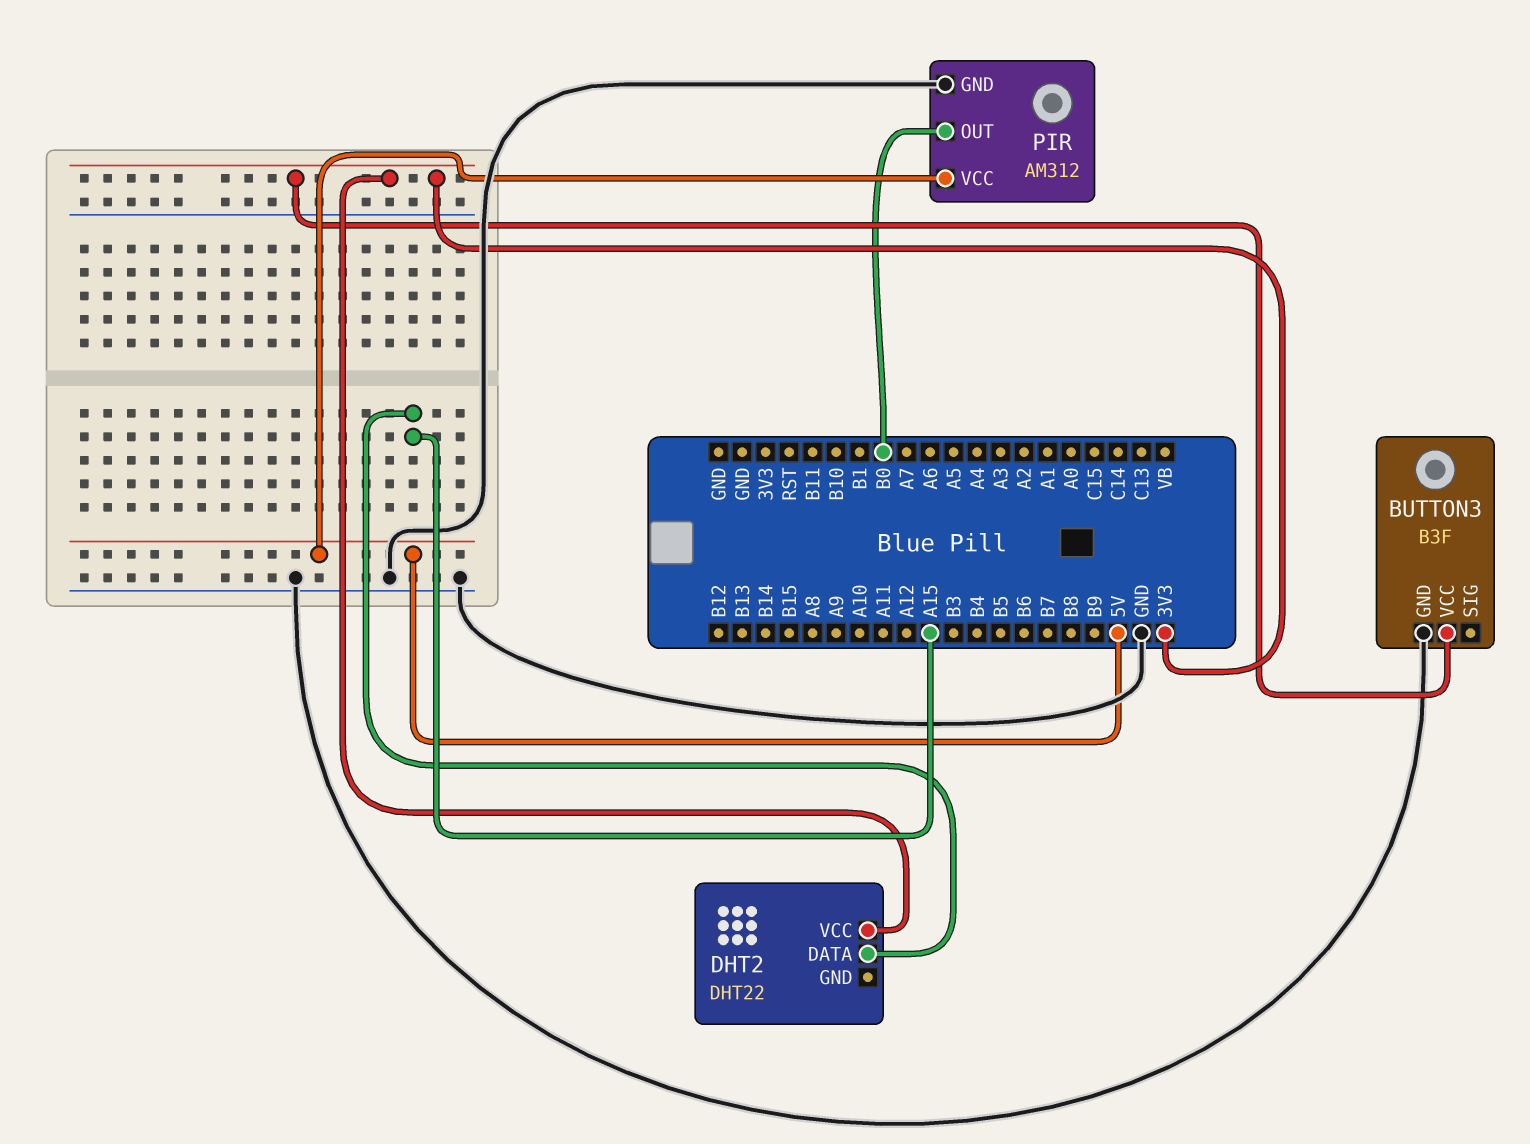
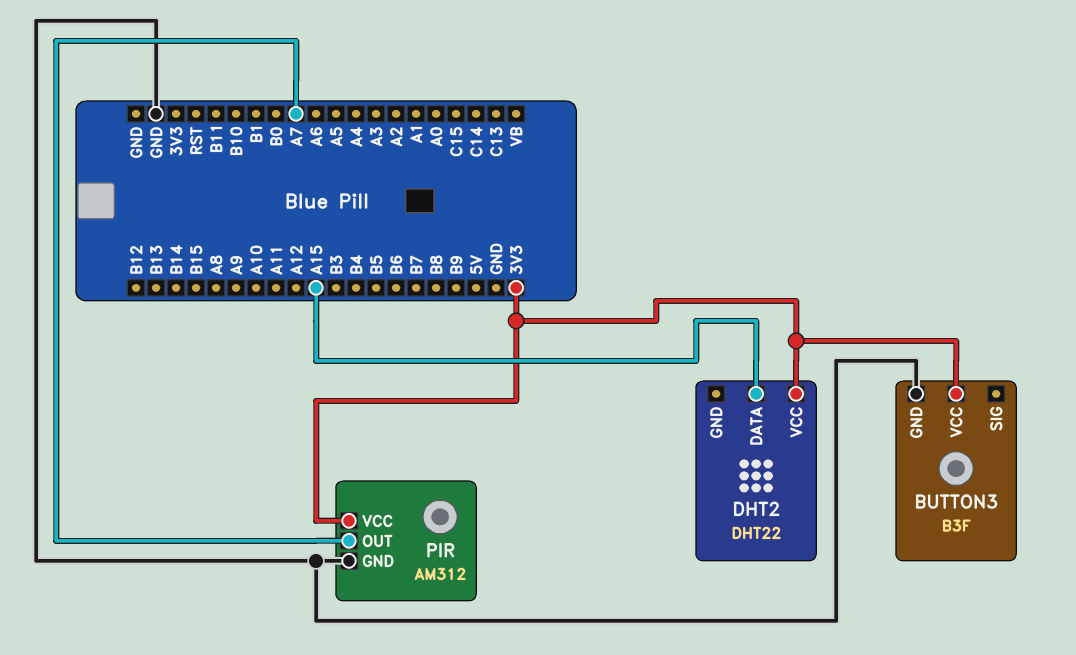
PIR pin OUT: B0 -> A7
PIR pin VCC: 5V -> 3V3

